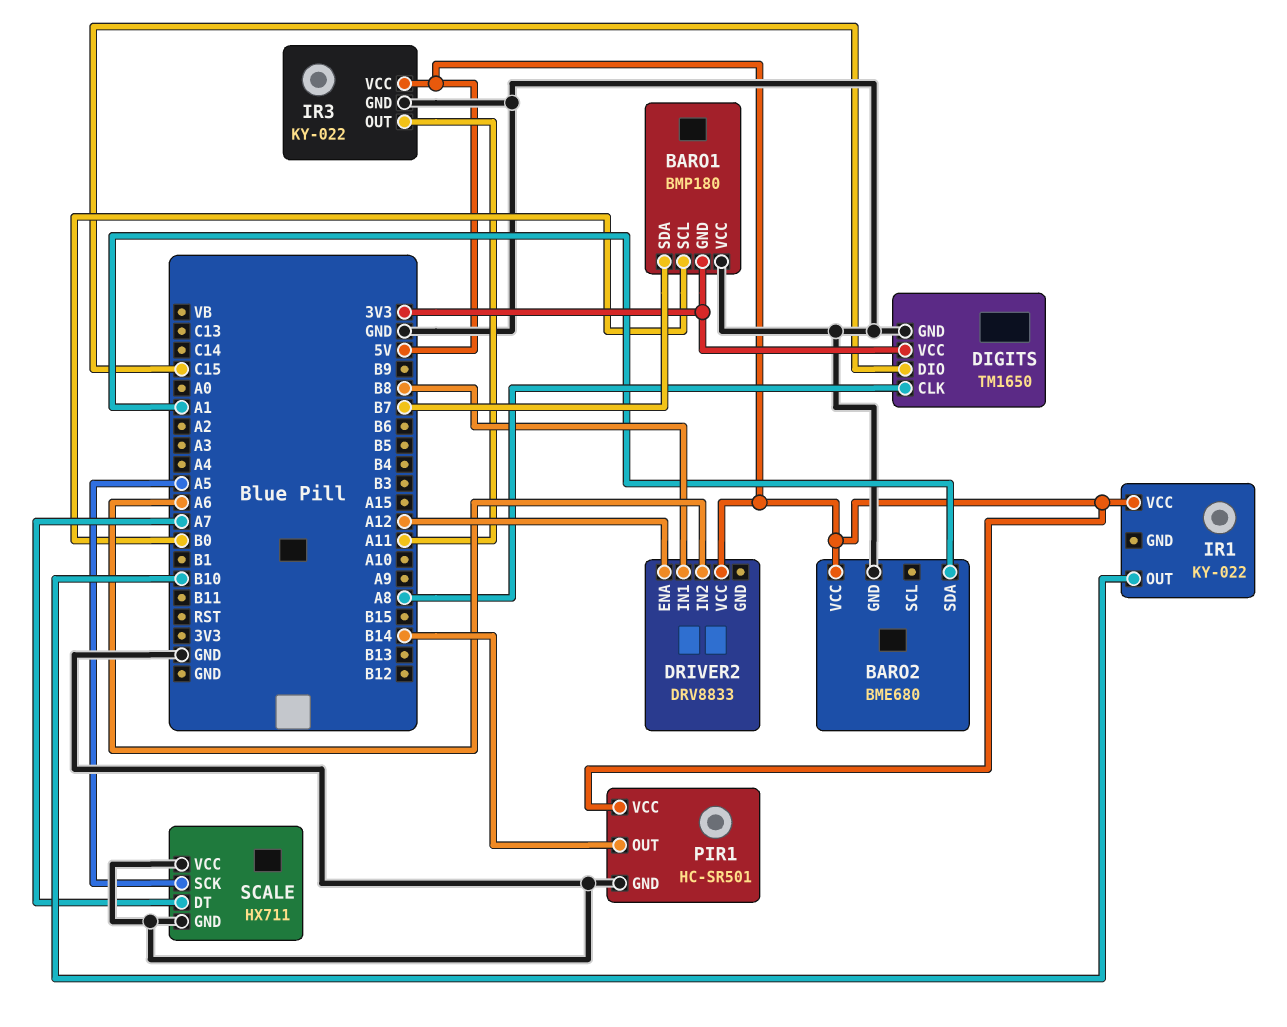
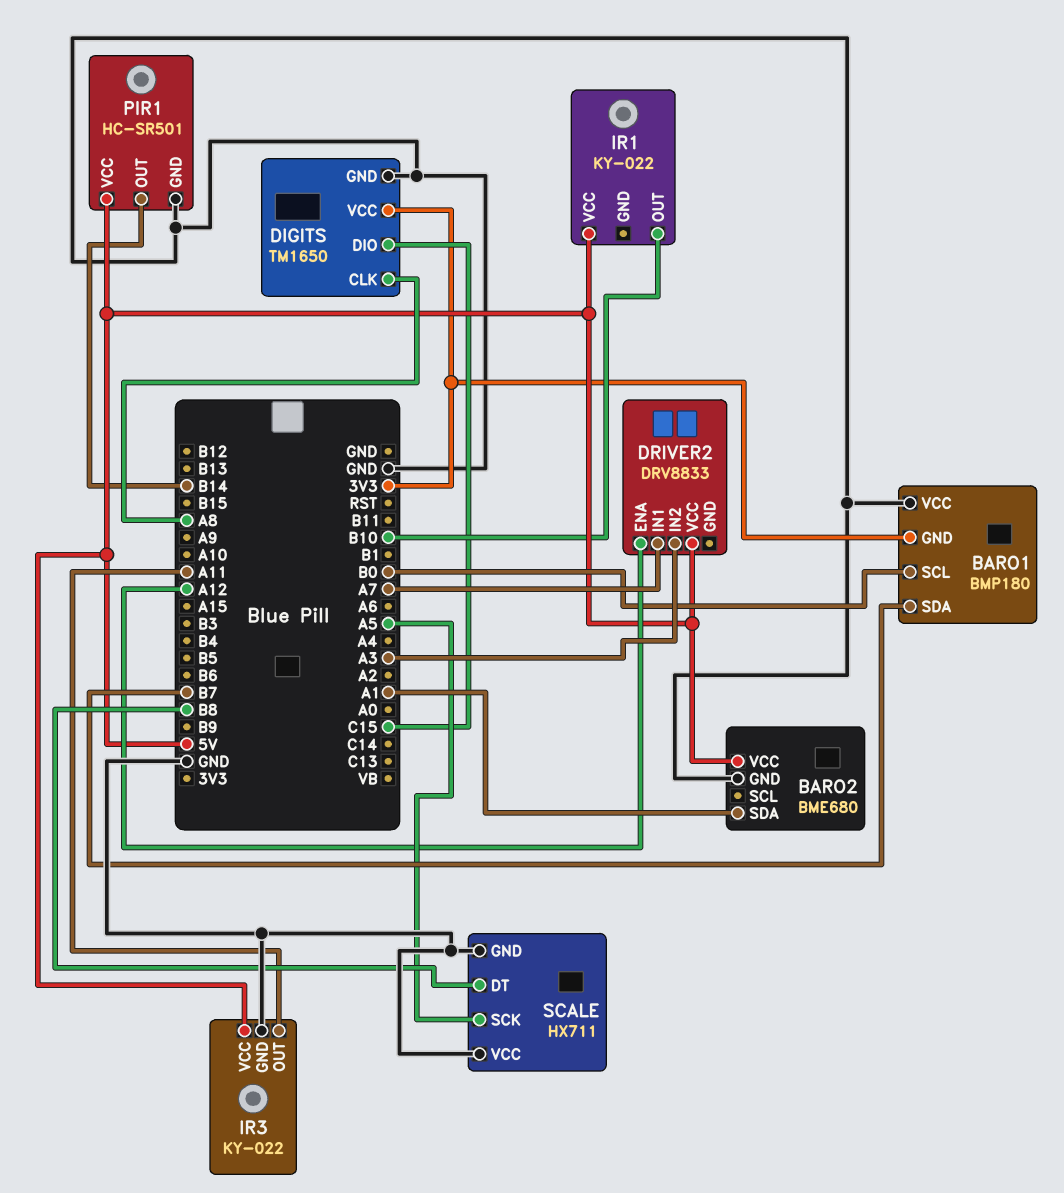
DRIVER2 pin IN1: B8 -> A7
DRIVER2 pin IN2: A6 -> A3
SCALE pin DT: A7 -> B8

